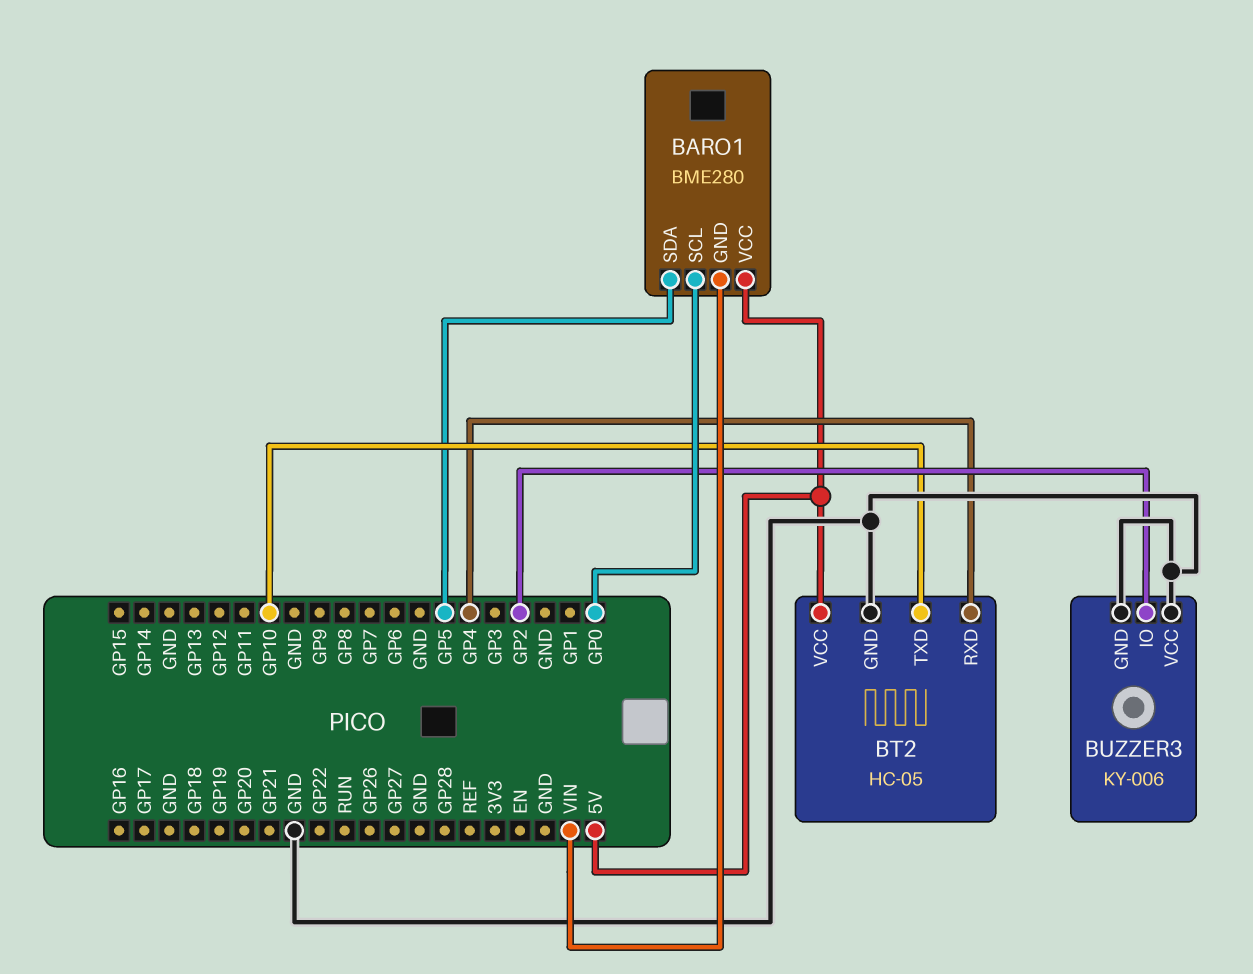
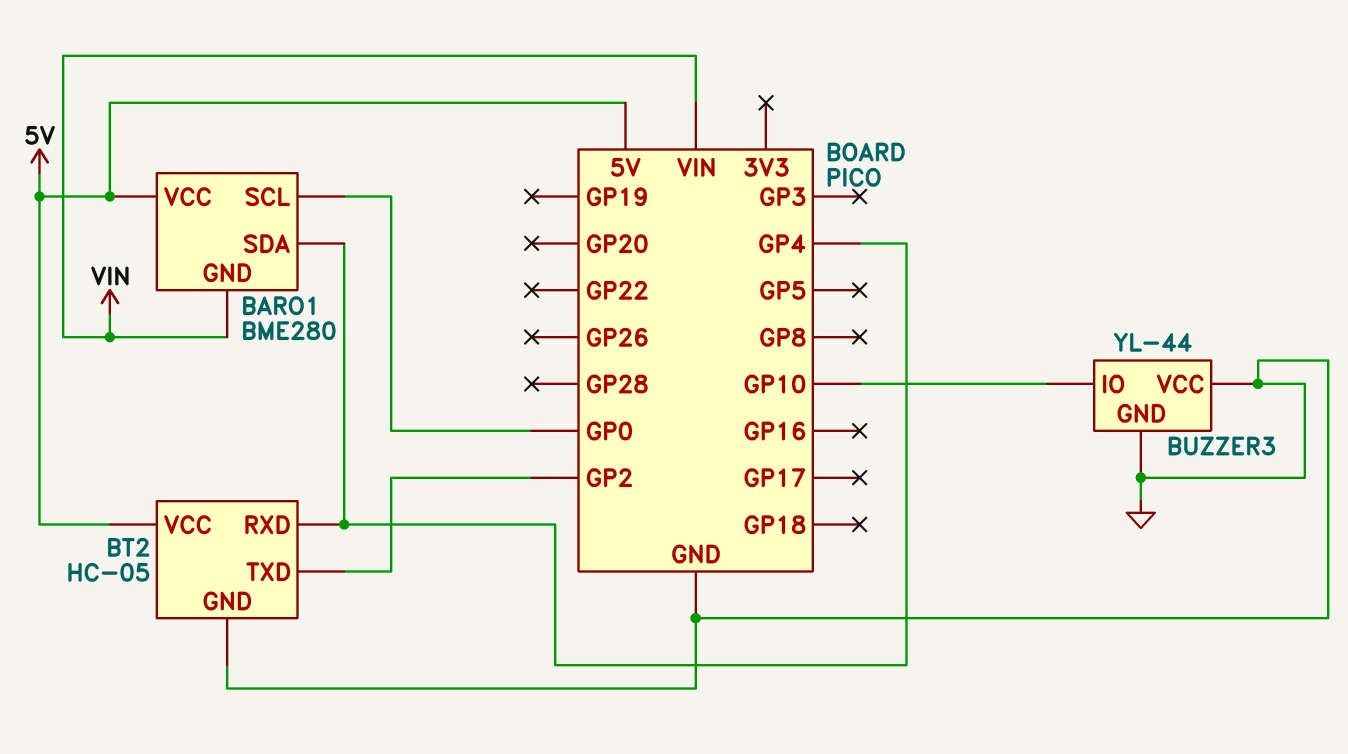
BARO1 pin SDA: GP5 -> GP4
BT2 pin TXD: GP10 -> GP2
BUZZER3: KY-006 -> YL-44
BUZZER3 pin IO: GP2 -> GP10

